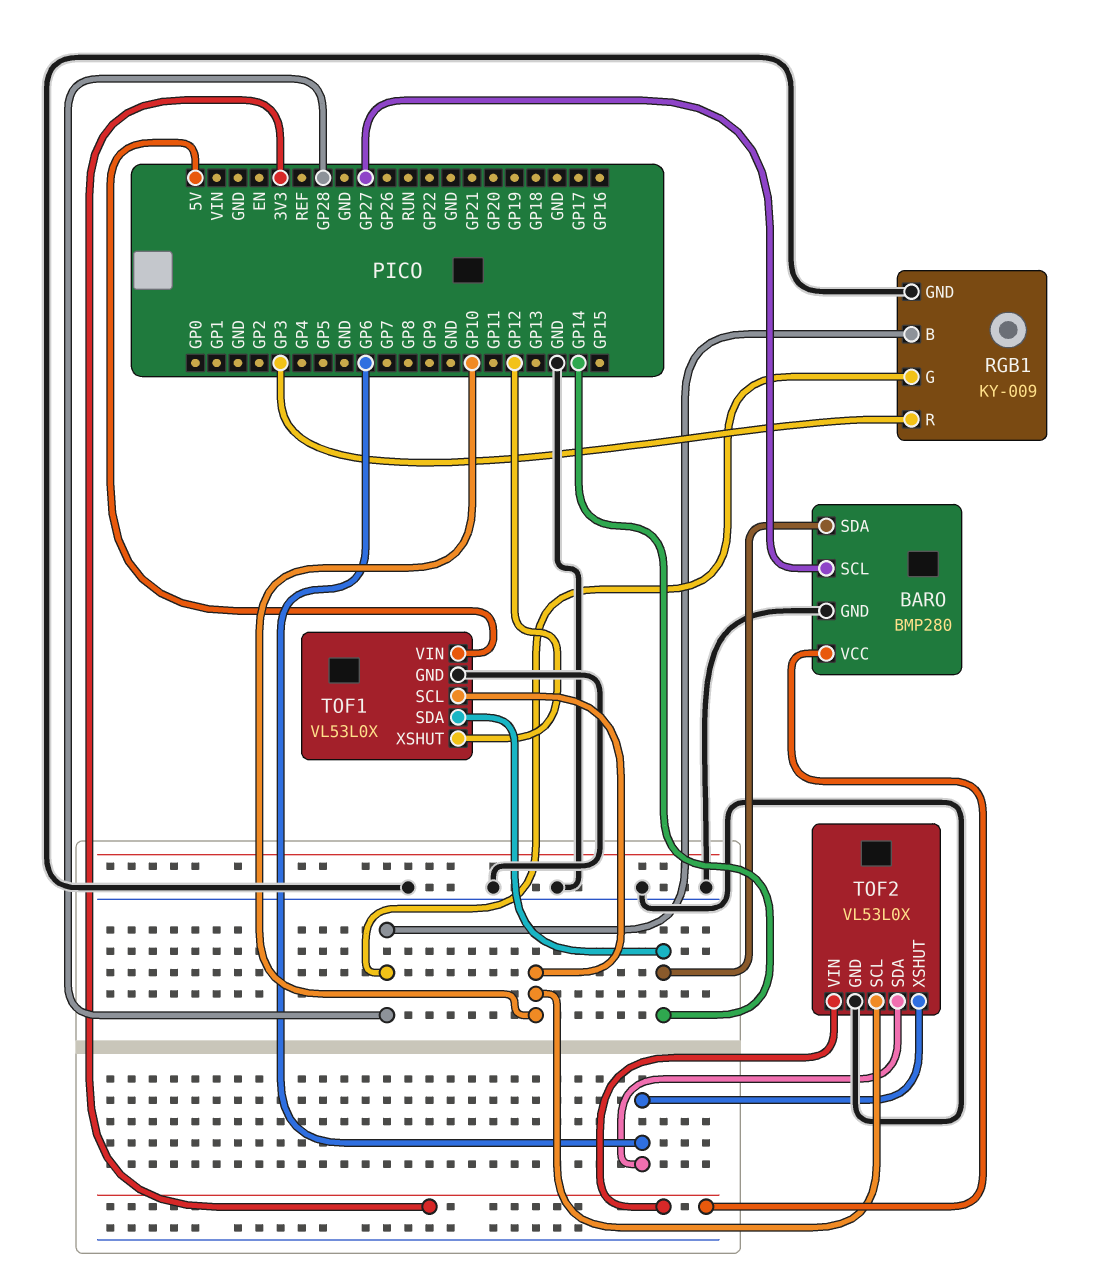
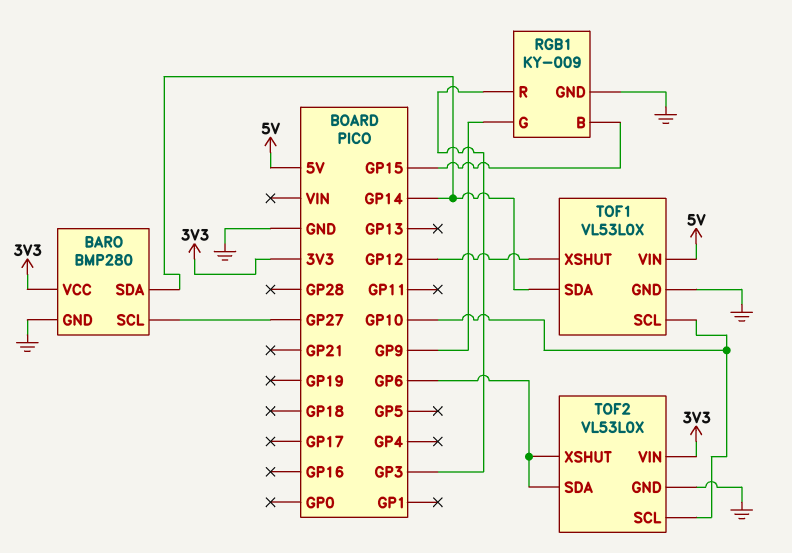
RGB1 pin B: GP28 -> GP15
RGB1 pin G: GP28 -> GP9

